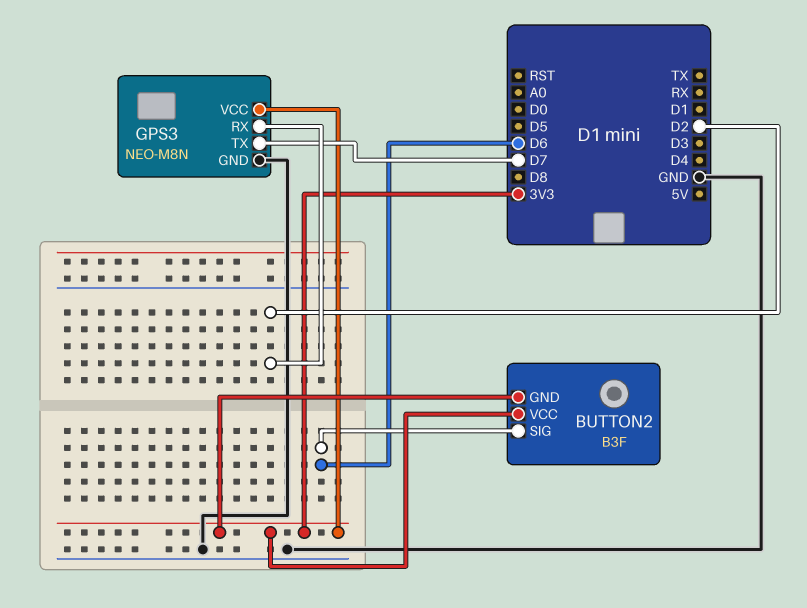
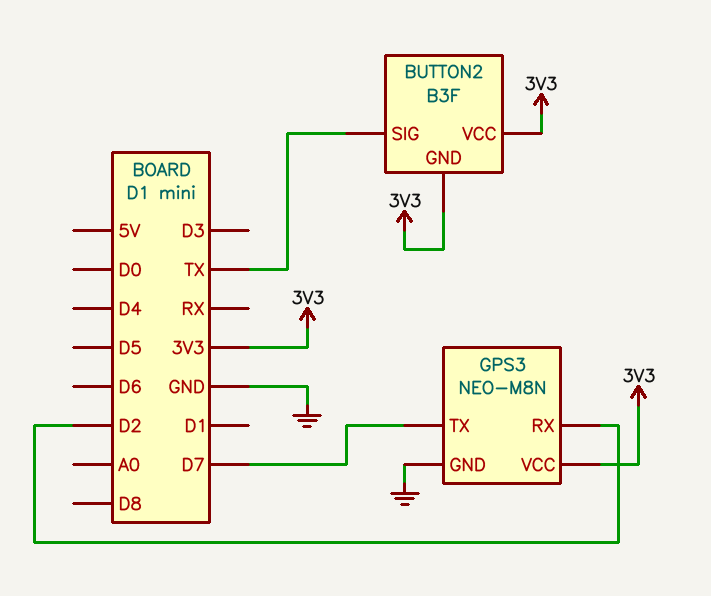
BUTTON2 pin SIG: D6 -> TX

